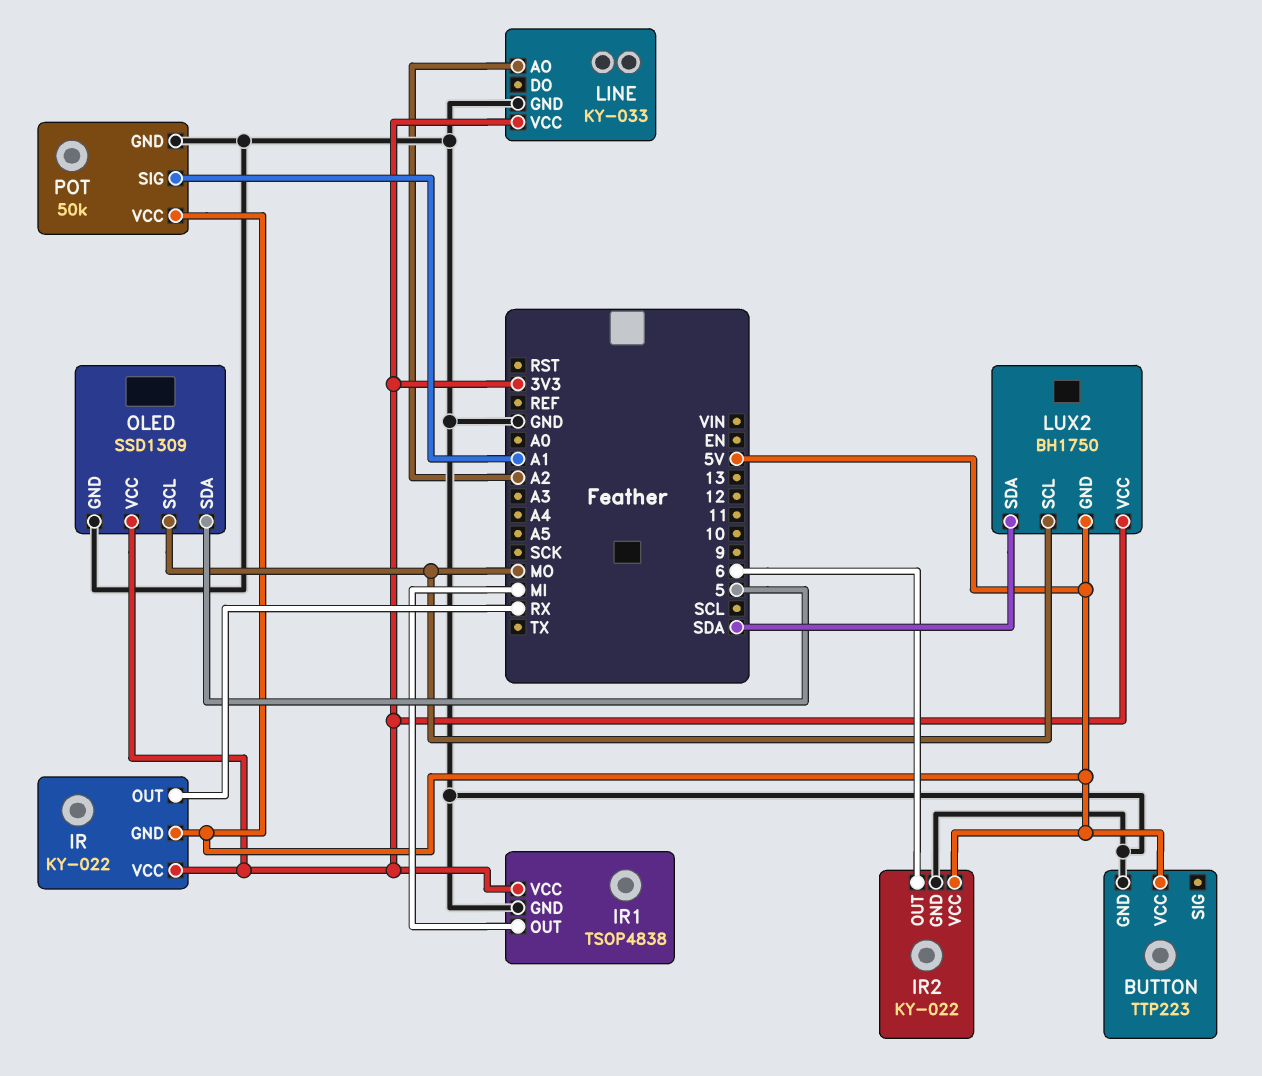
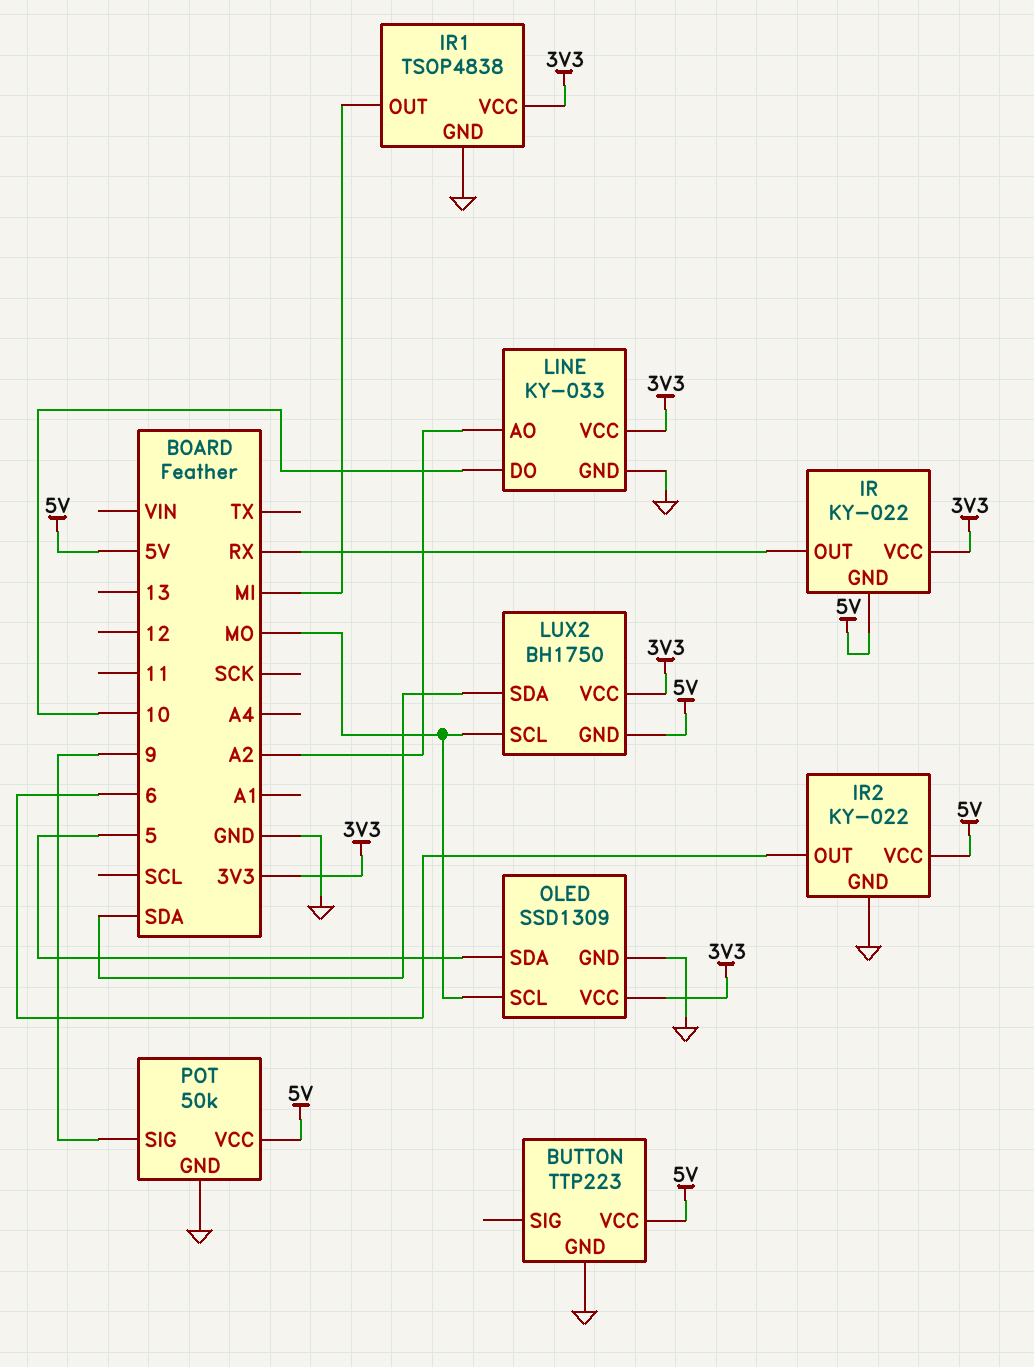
LINE pin DO: none -> 10
POT pin SIG: A1 -> 9

